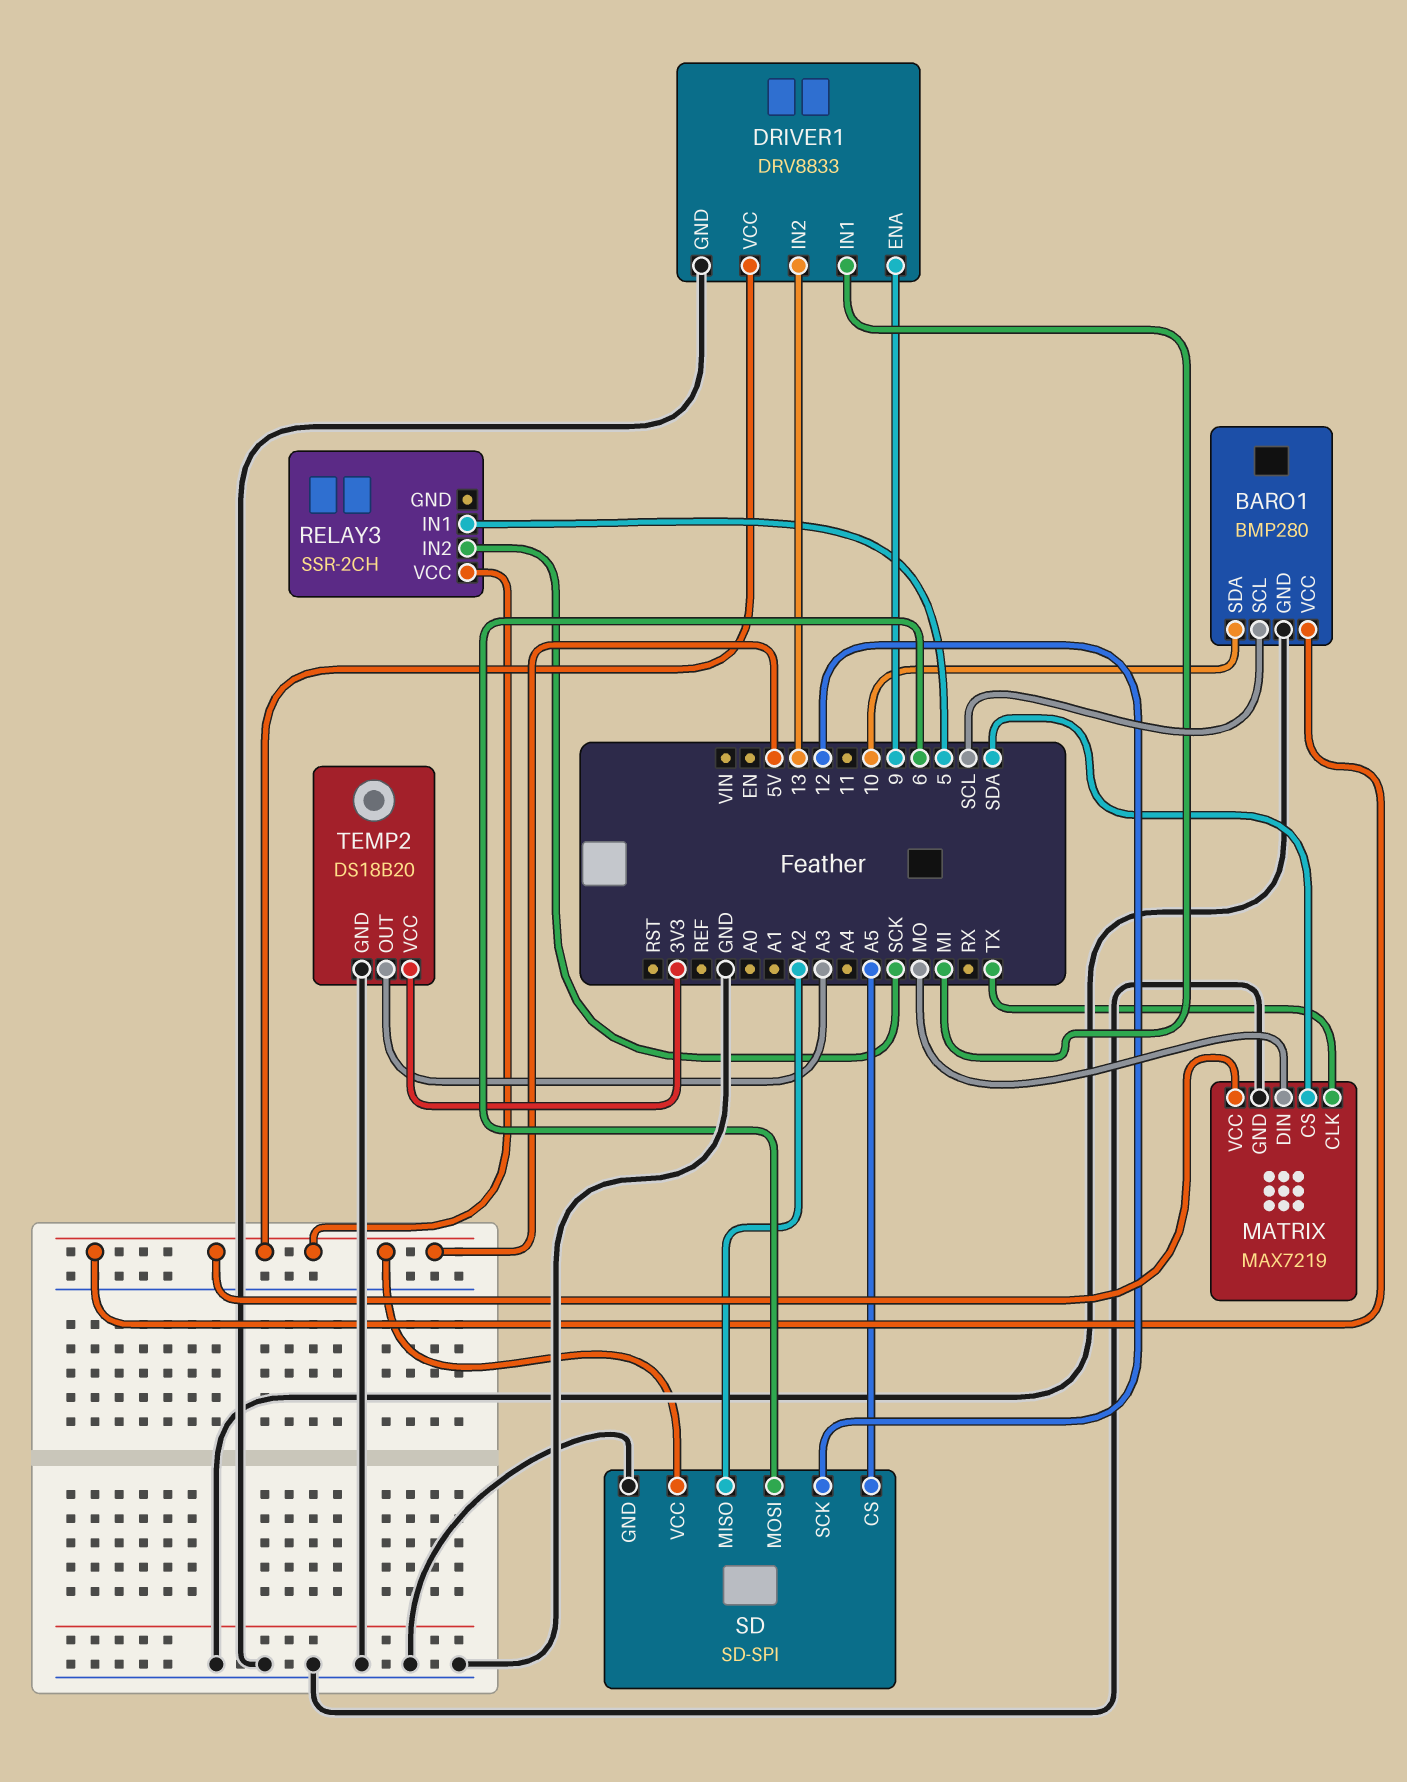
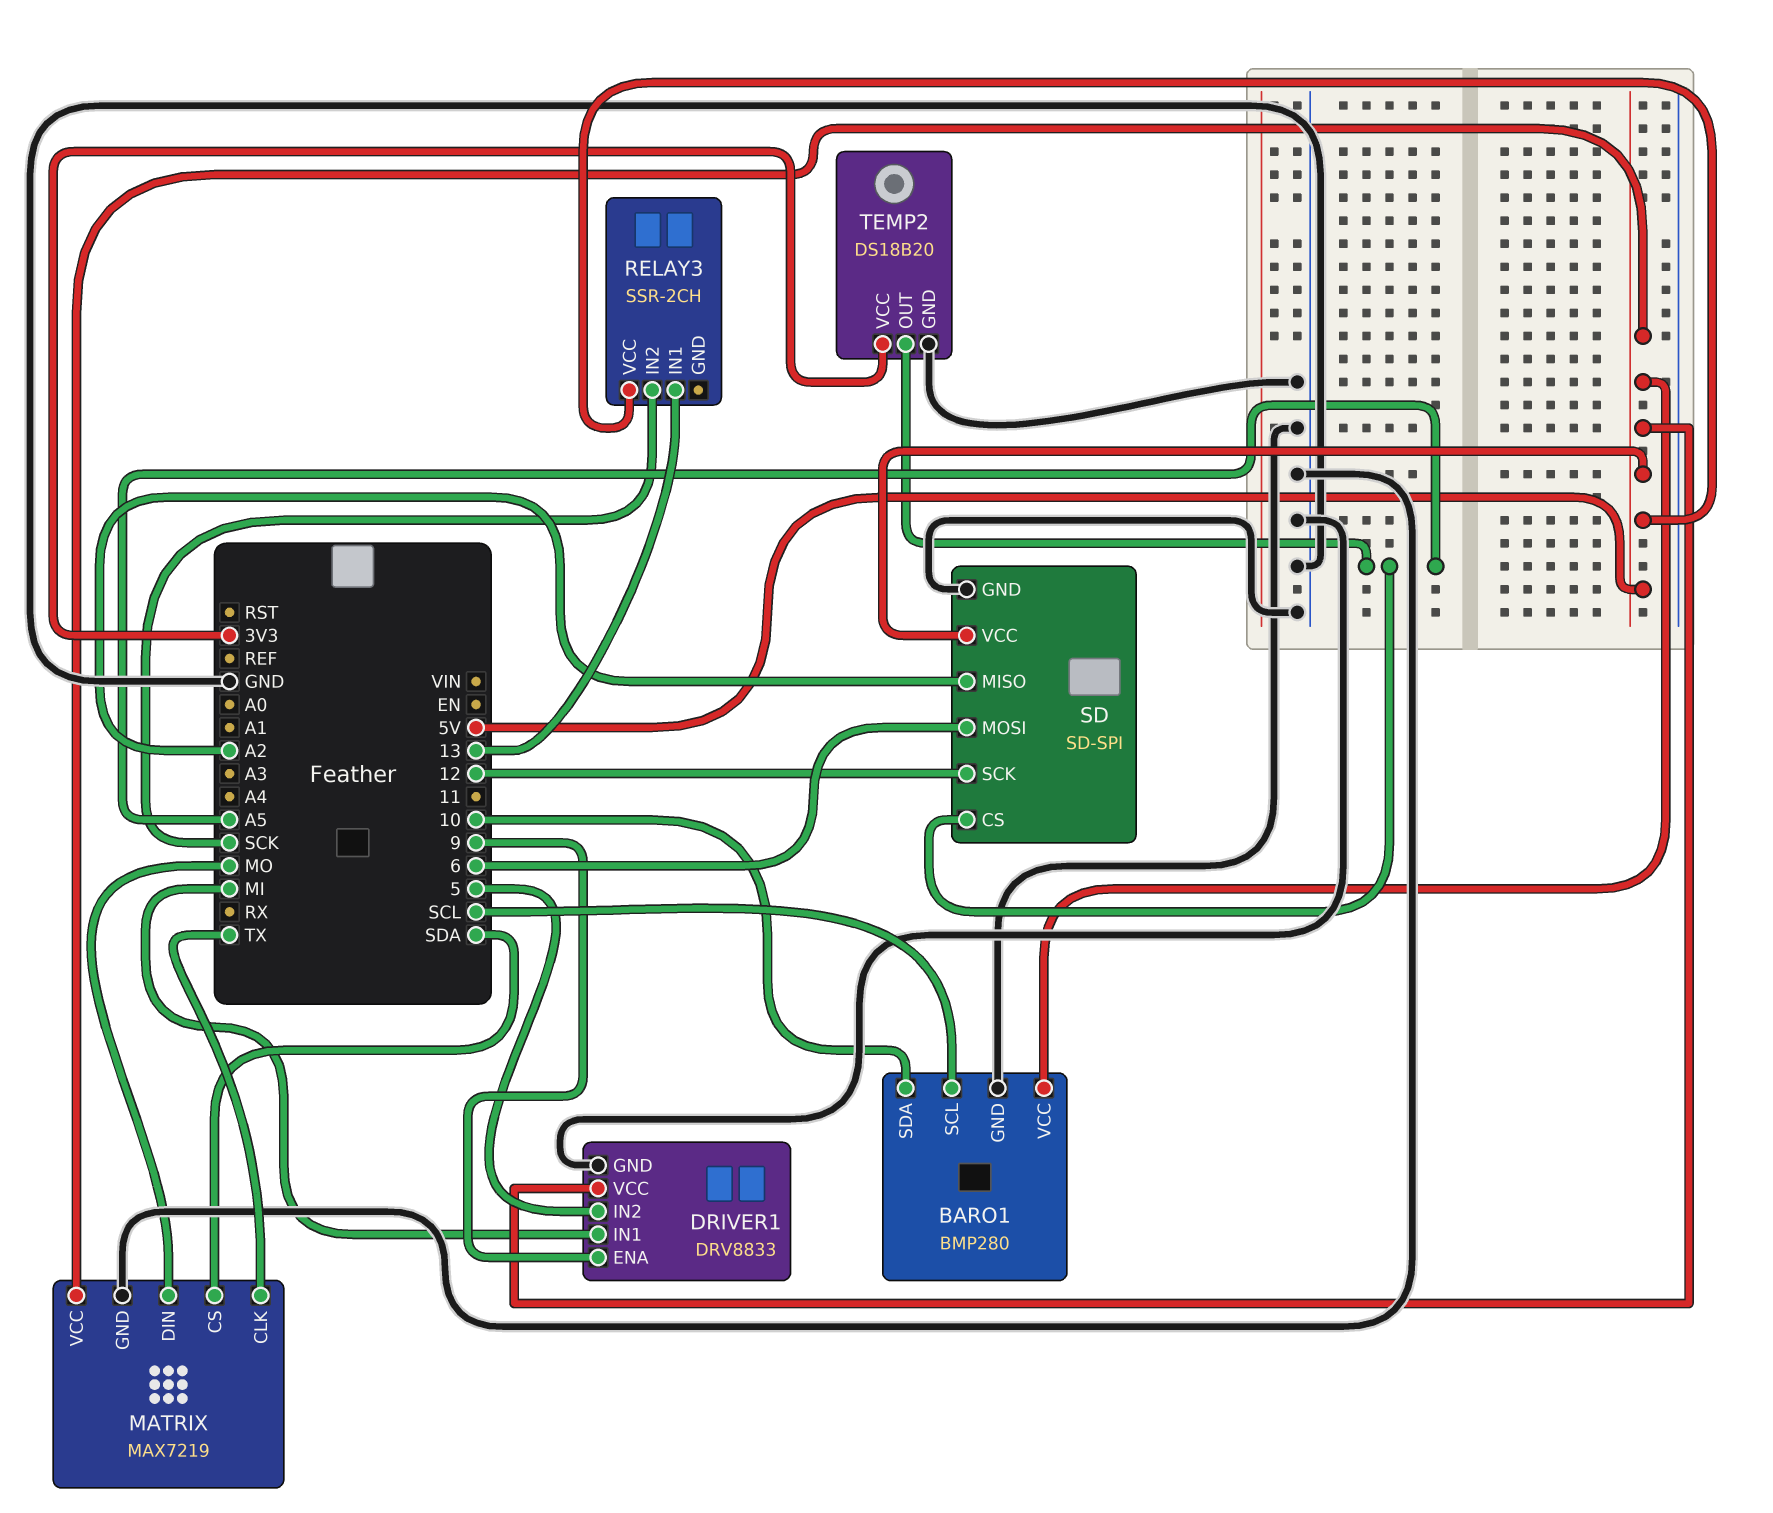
DRIVER1 pin IN2: 13 -> 5
RELAY3 pin IN1: 5 -> 13
TEMP2 pin OUT: A3 -> A5

